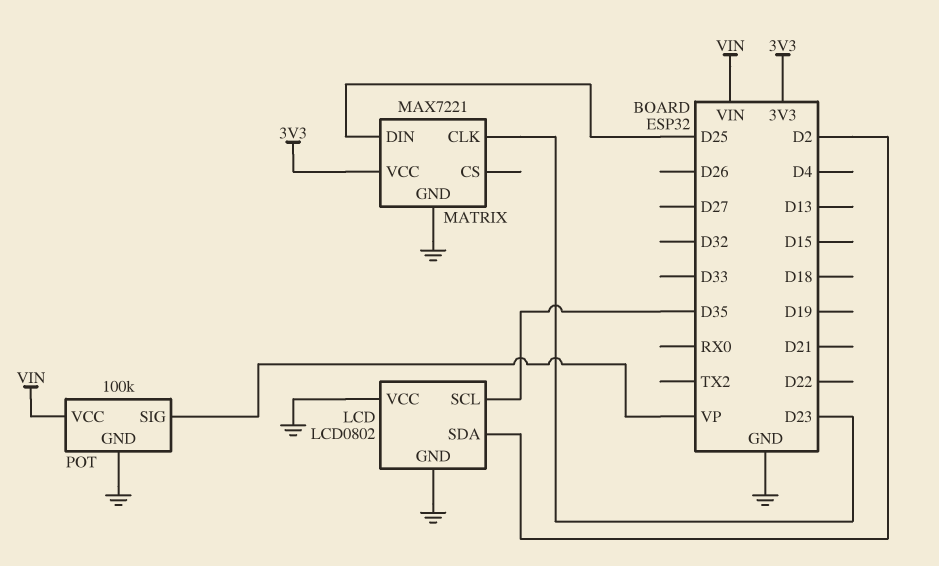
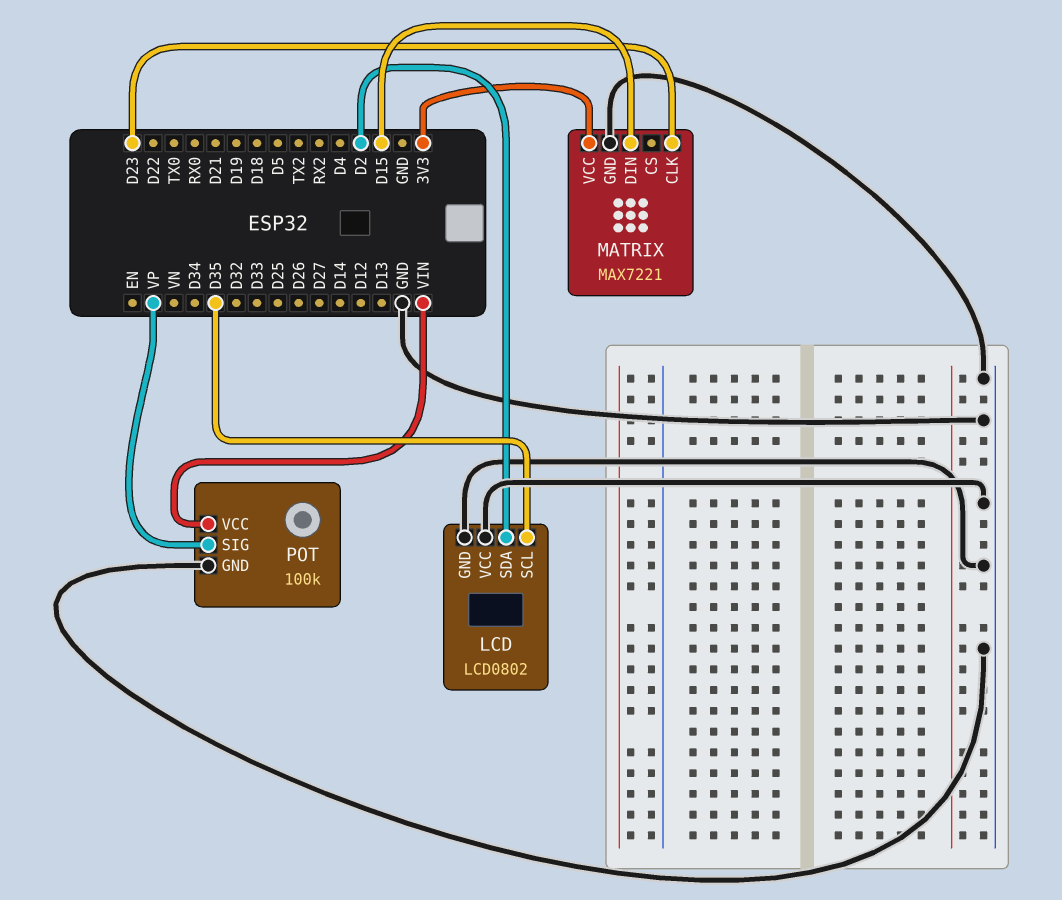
MATRIX pin DIN: D25 -> D15

